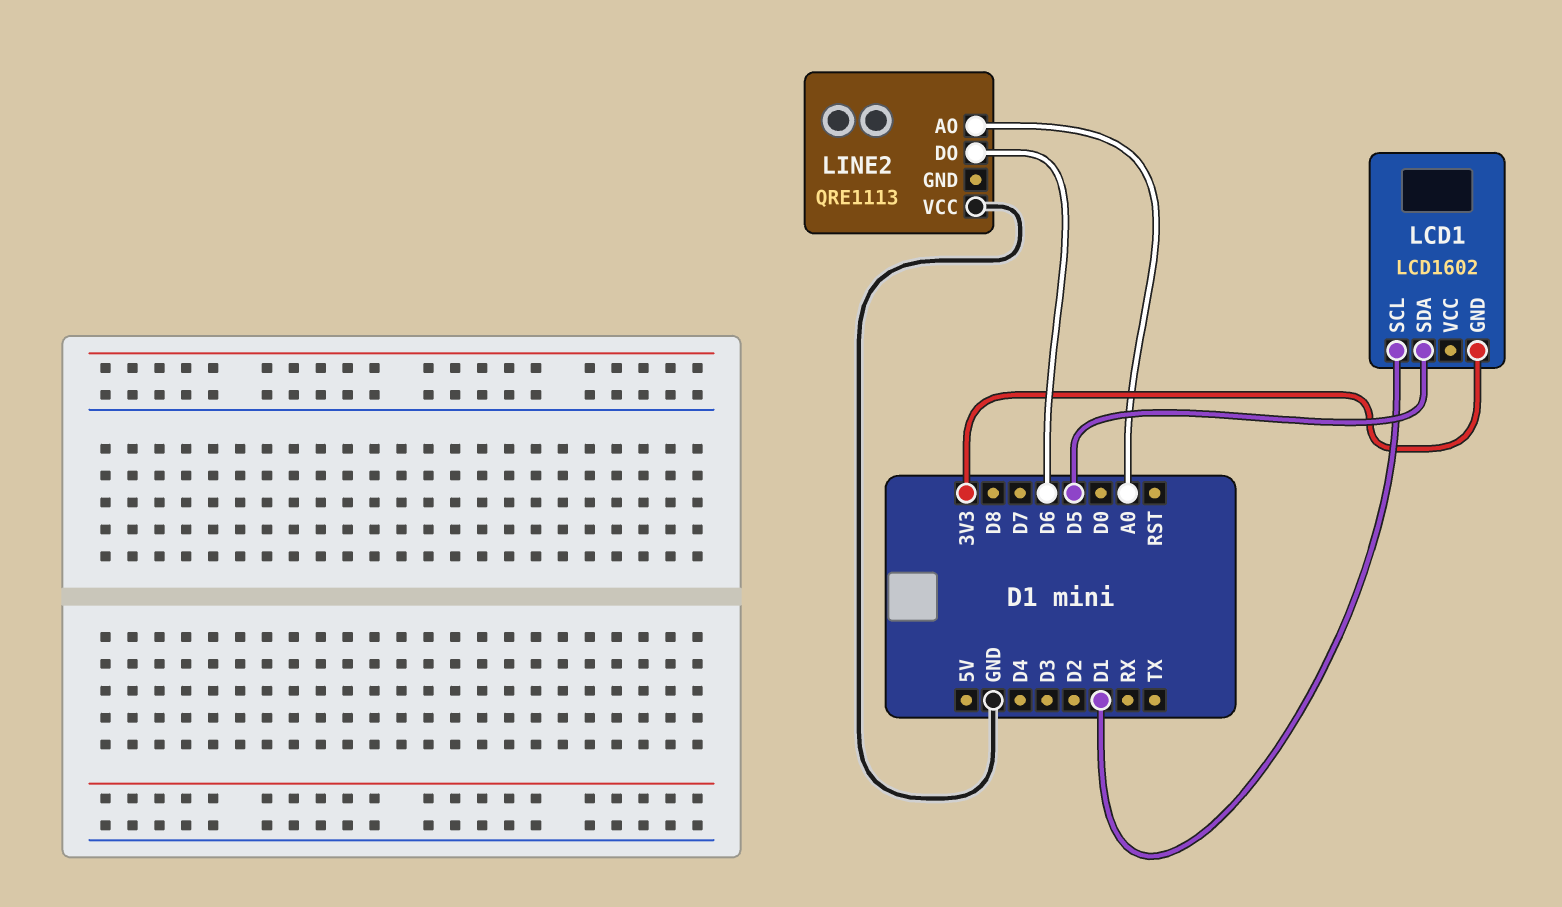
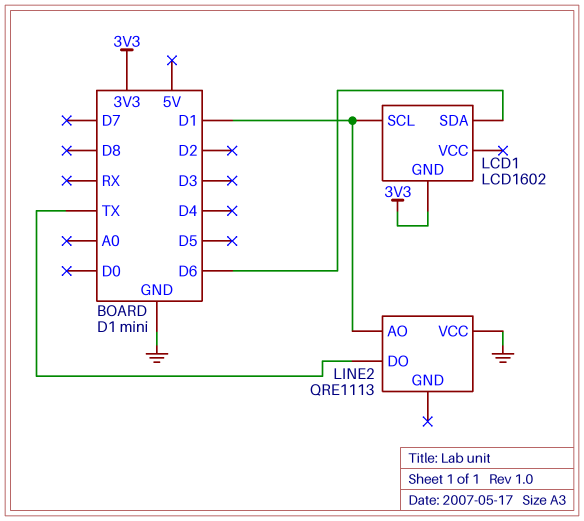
LCD1 pin SDA: D5 -> D6
LINE2 pin AO: A0 -> D1
LINE2 pin DO: D6 -> TX

